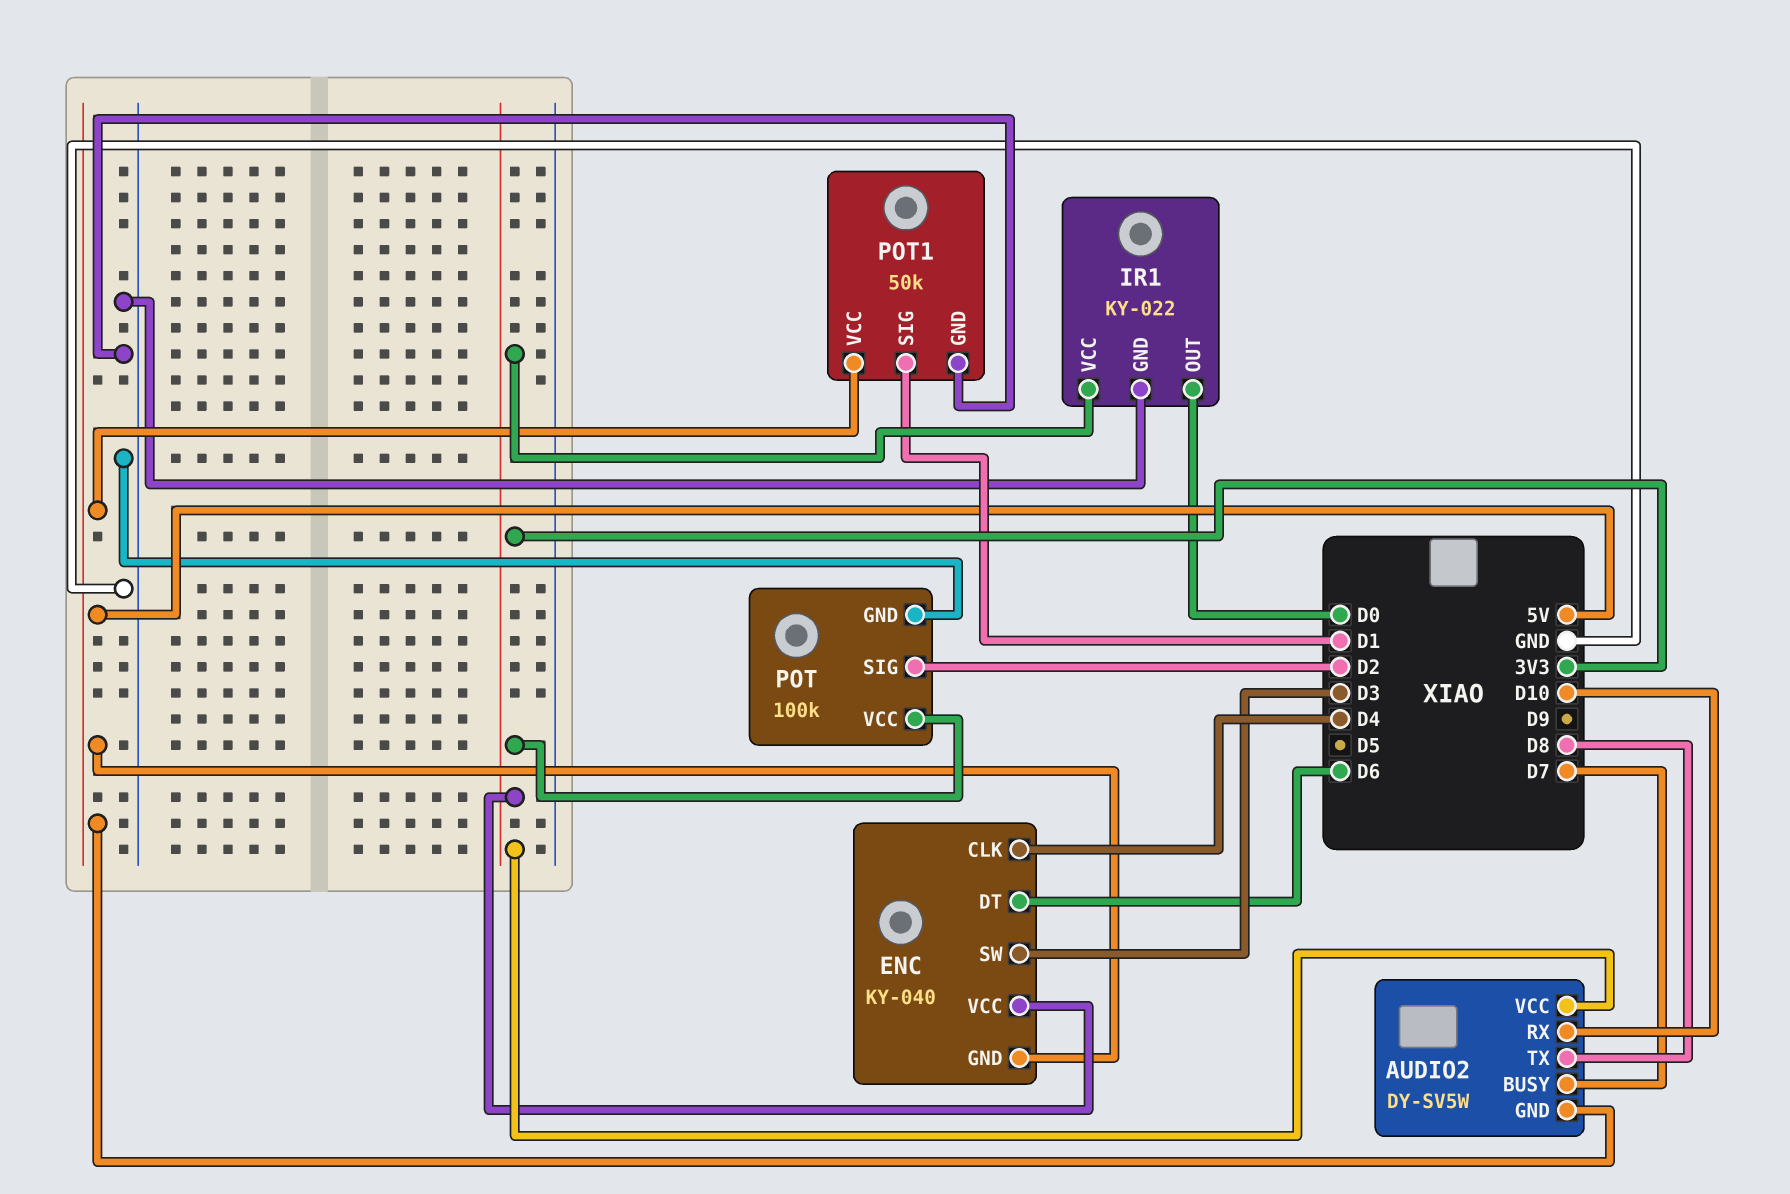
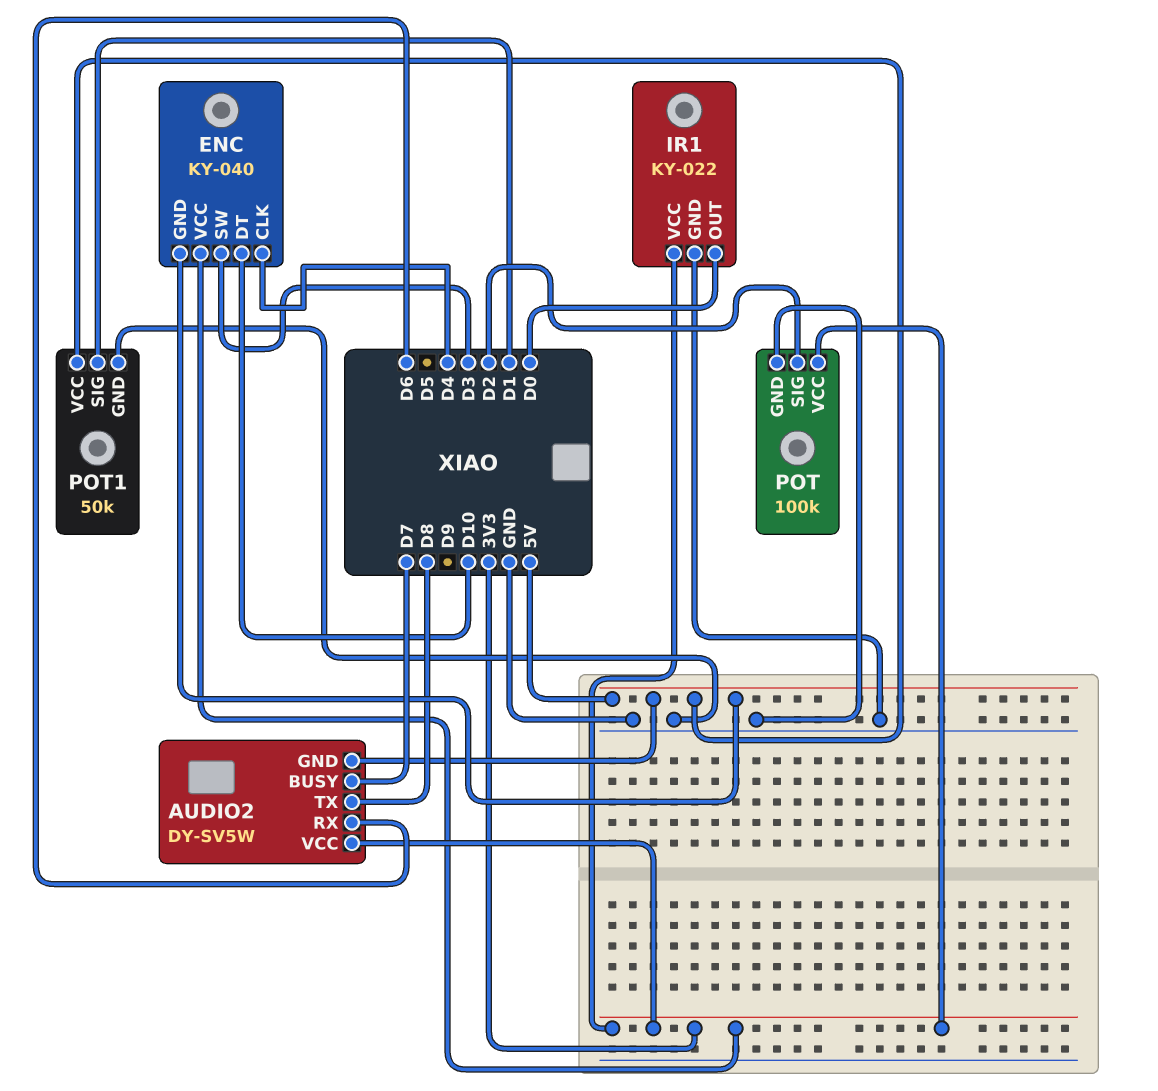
AUDIO2 pin RX: D10 -> D6
ENC pin DT: D6 -> D10

